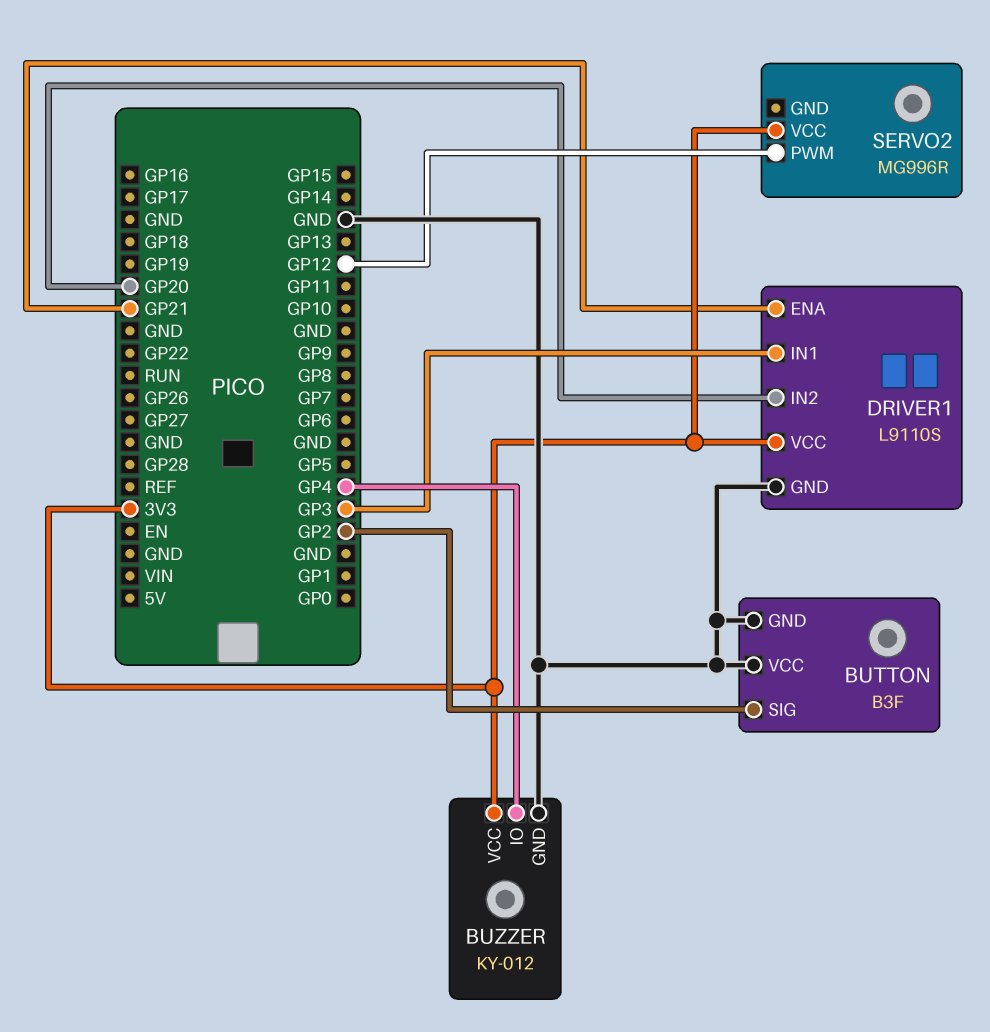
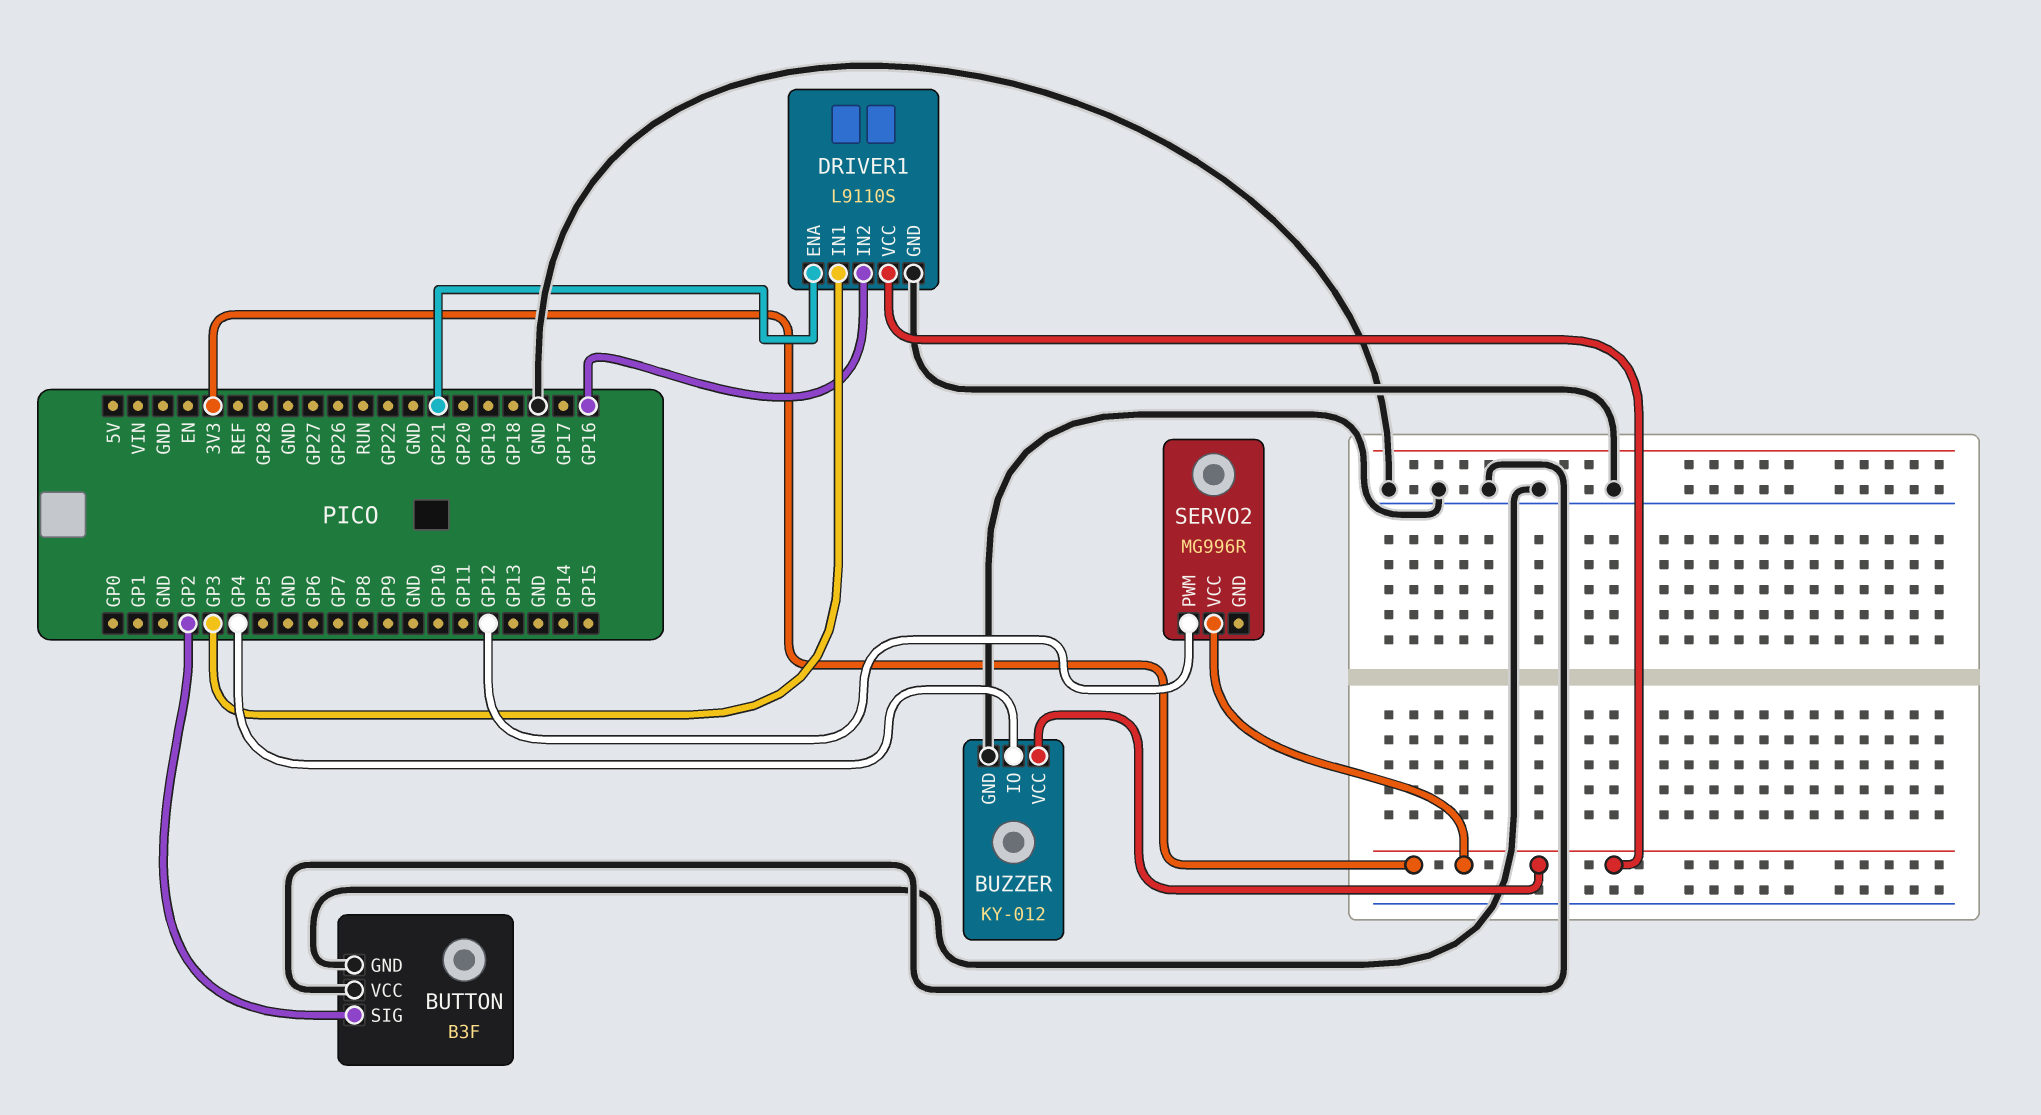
DRIVER1 pin IN2: GP20 -> GP16

